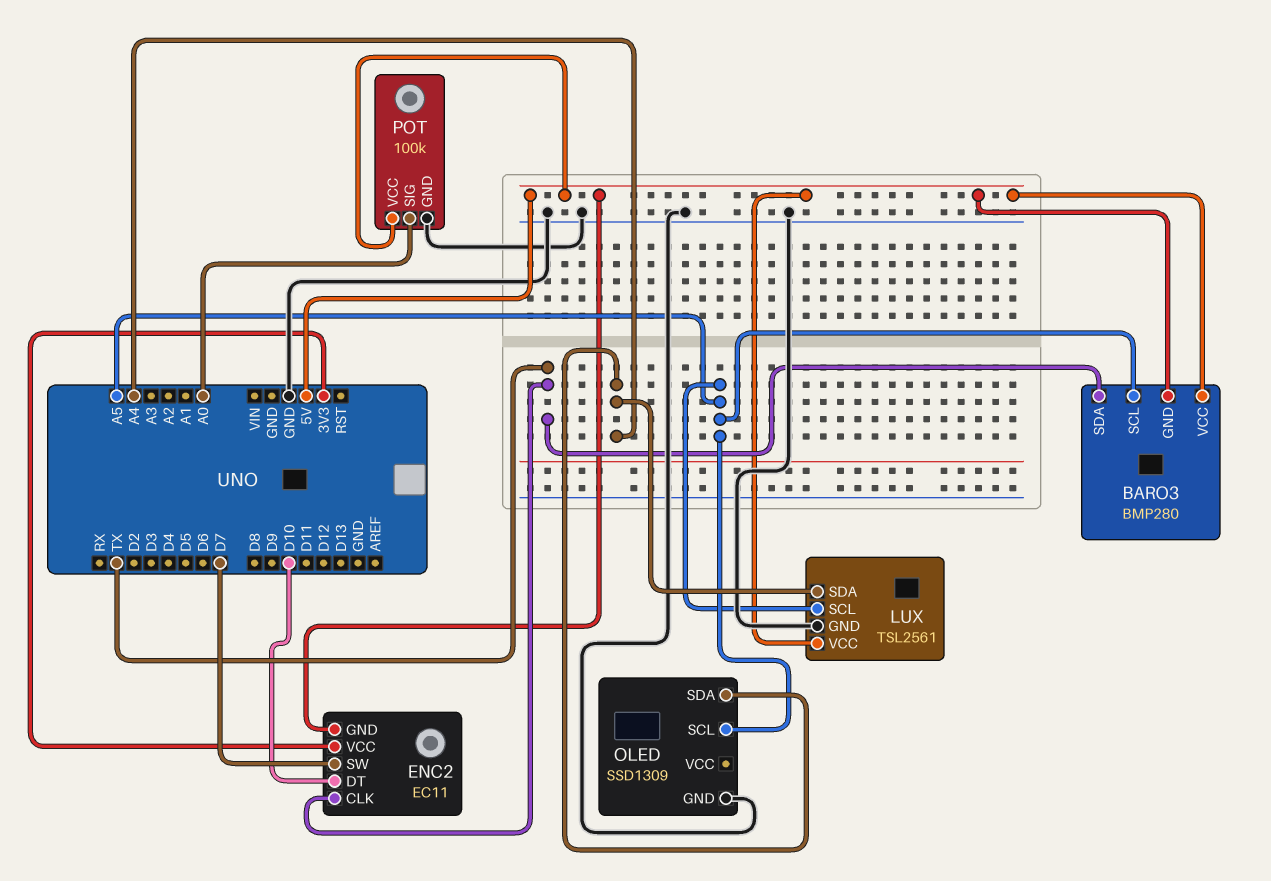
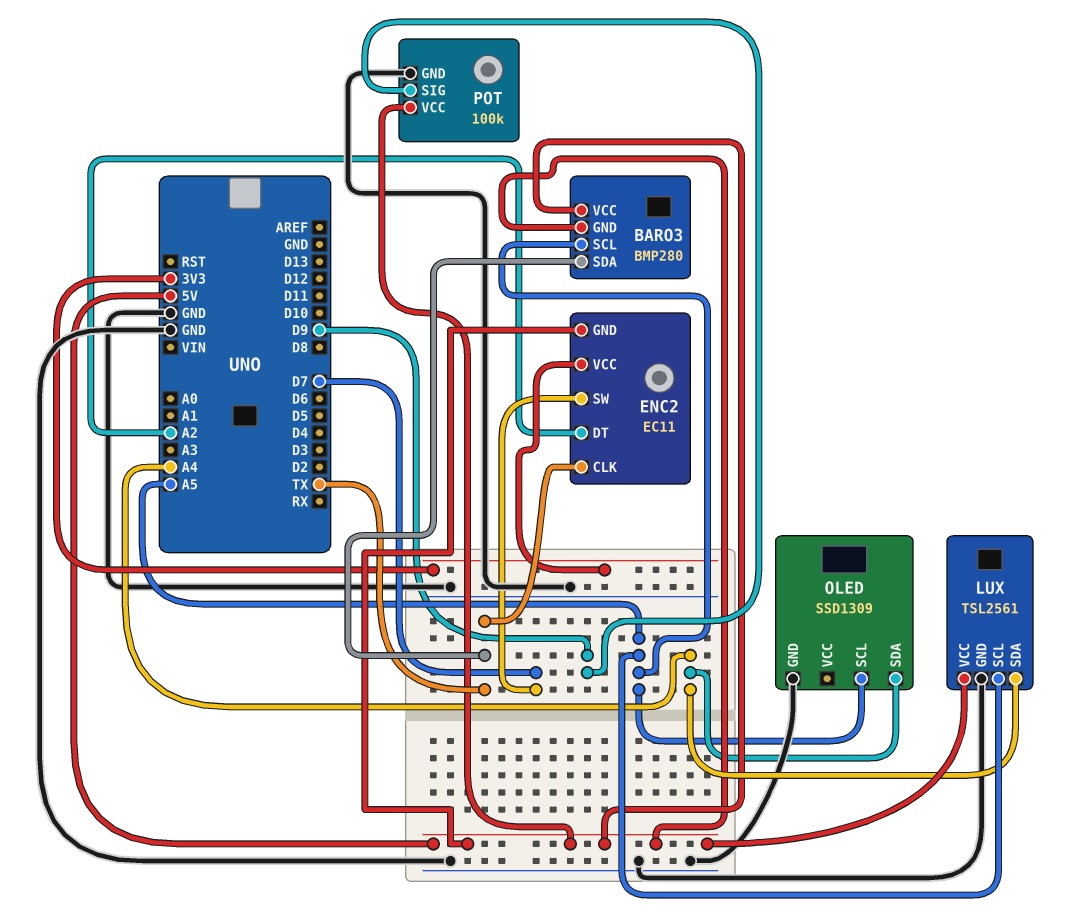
ENC2 pin DT: D10 -> A2
POT pin SIG: A0 -> D9

